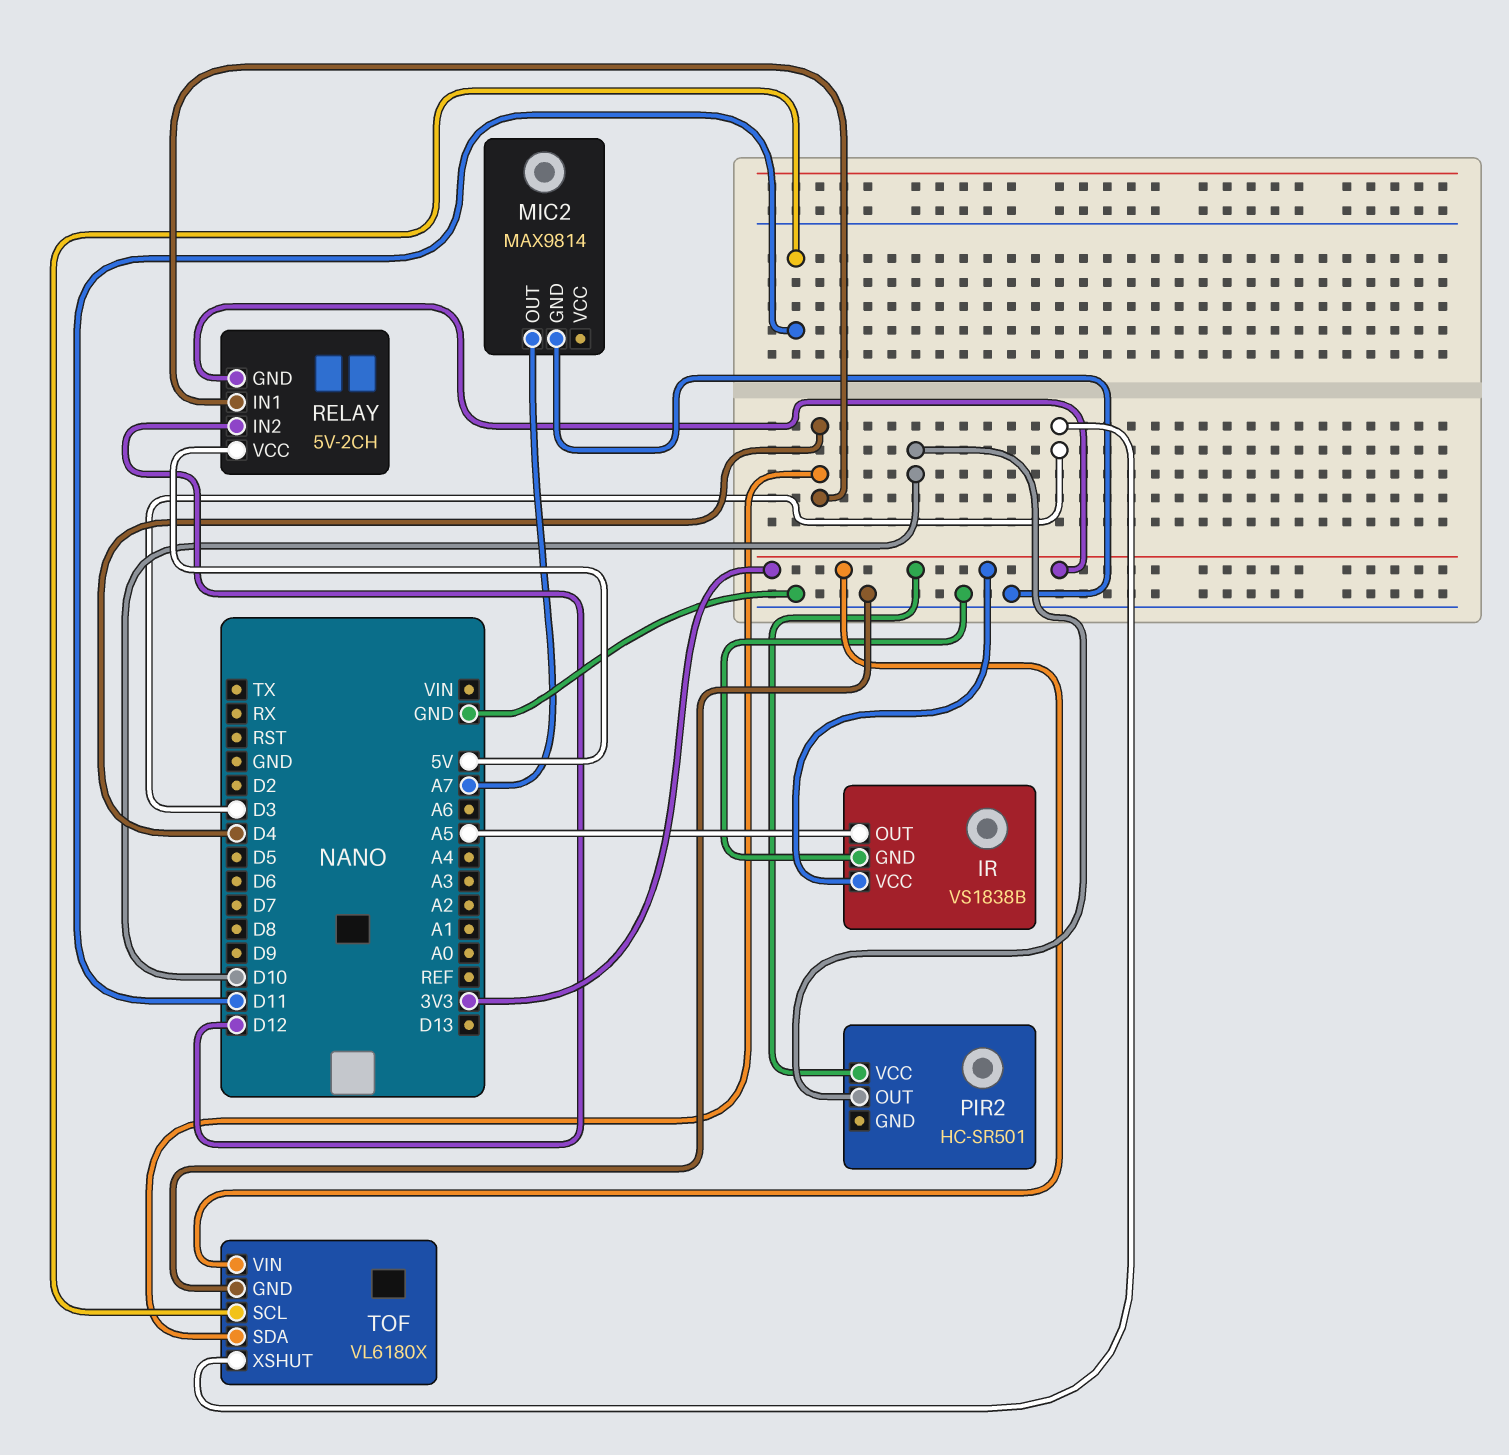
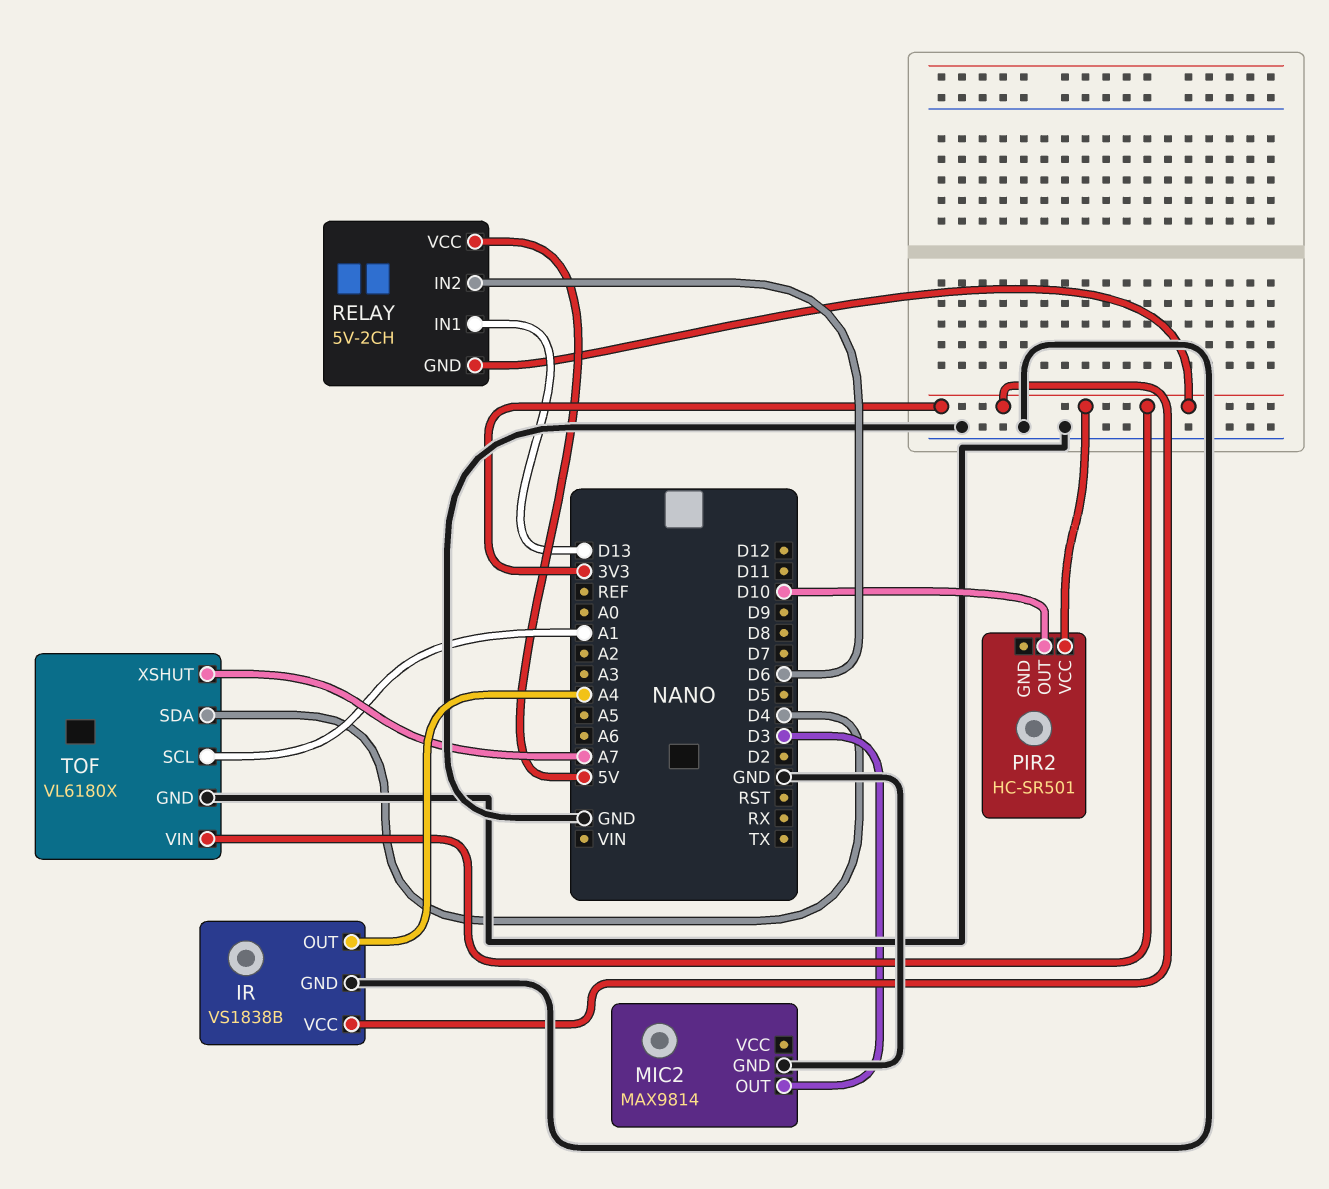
IR pin OUT: A5 -> A4
MIC2 pin OUT: A7 -> D3
RELAY pin IN1: D4 -> D13
RELAY pin IN2: D12 -> D6
TOF pin SCL: D11 -> A1
TOF pin XSHUT: D3 -> A7

